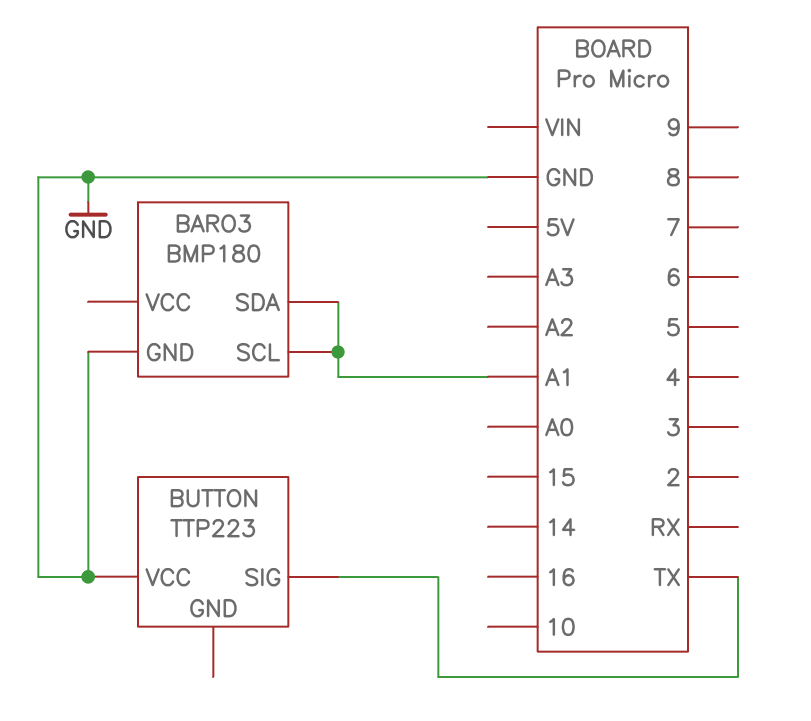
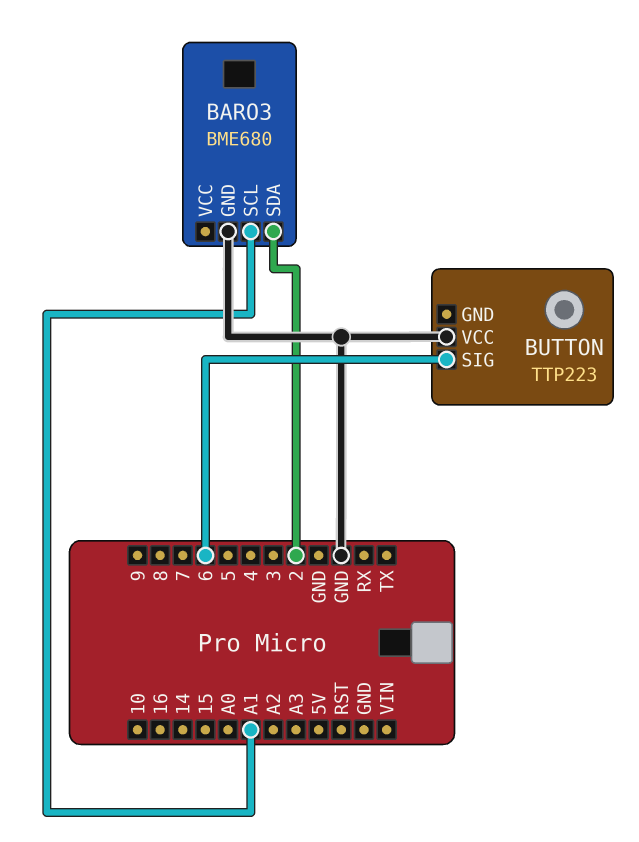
BARO3: BMP180 -> BME680
BARO3 pin SDA: A1 -> 2
BUTTON pin SIG: TX -> 6

